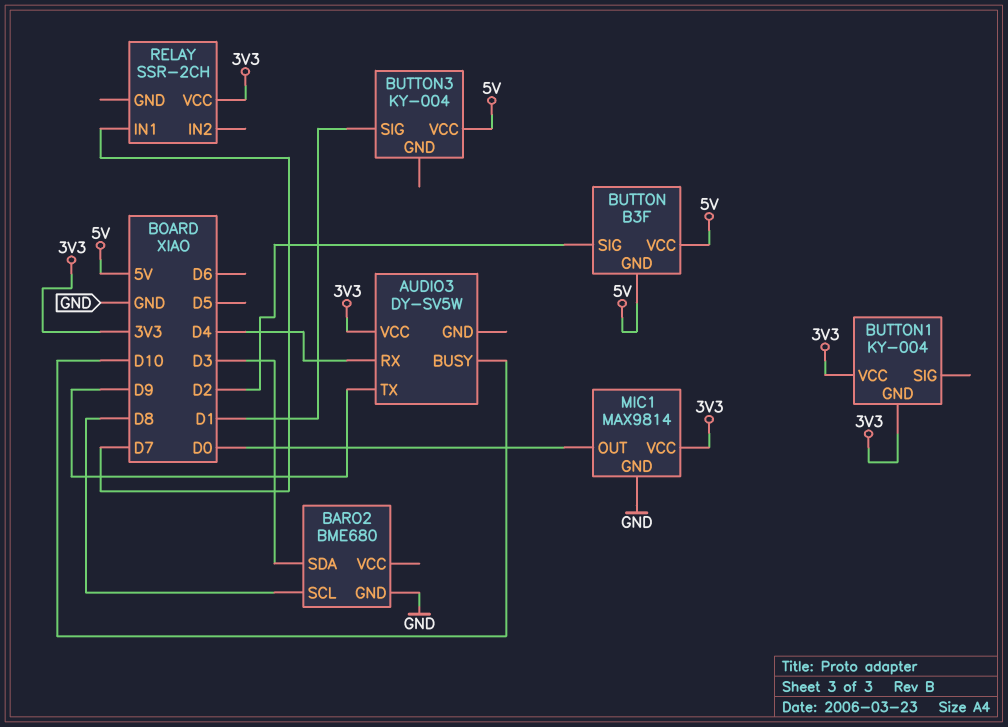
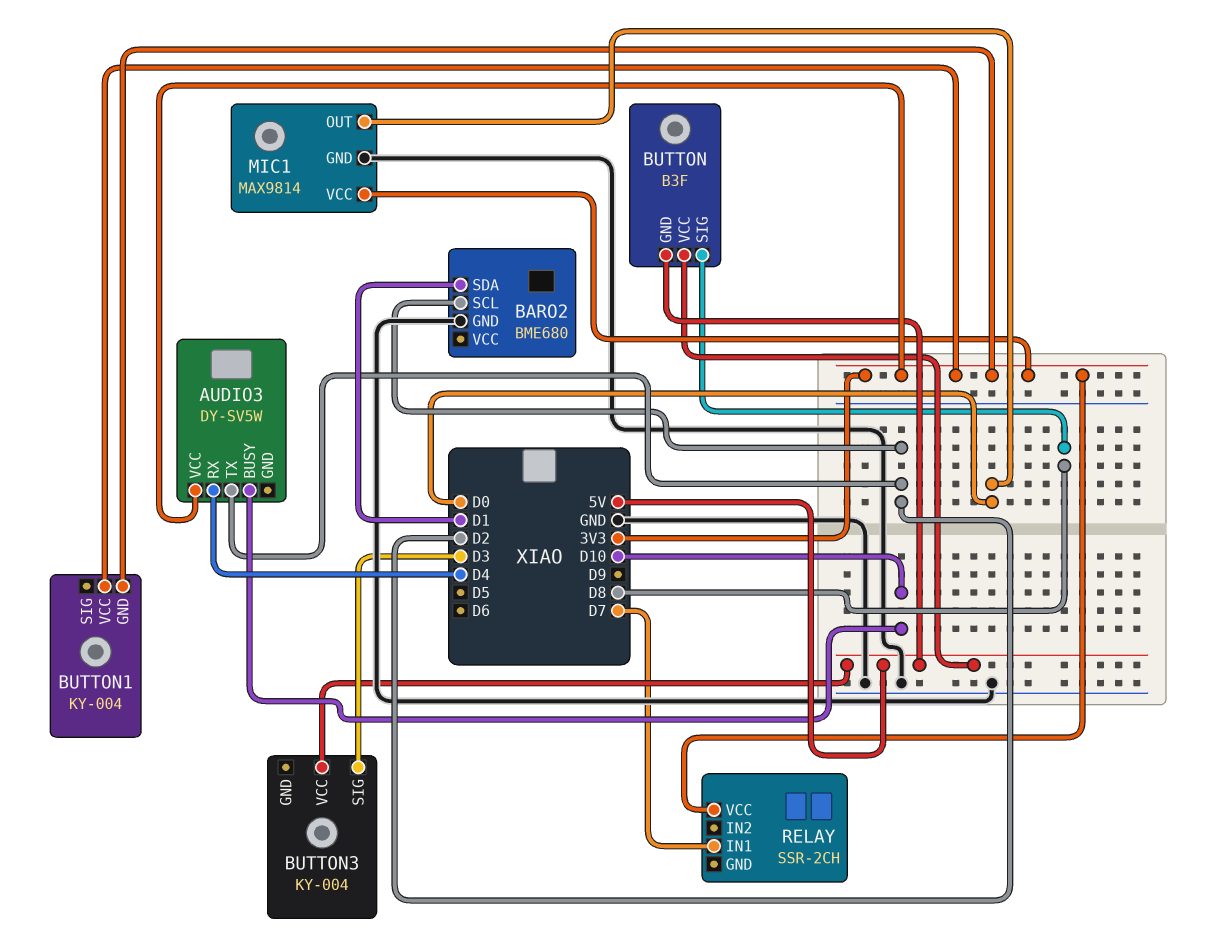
AUDIO3 pin TX: D9 -> D2
BARO2 pin SCL: D8 -> D2
BARO2 pin SDA: D3 -> D1
BUTTON pin SIG: D2 -> D8
BUTTON3 pin SIG: D1 -> D3

